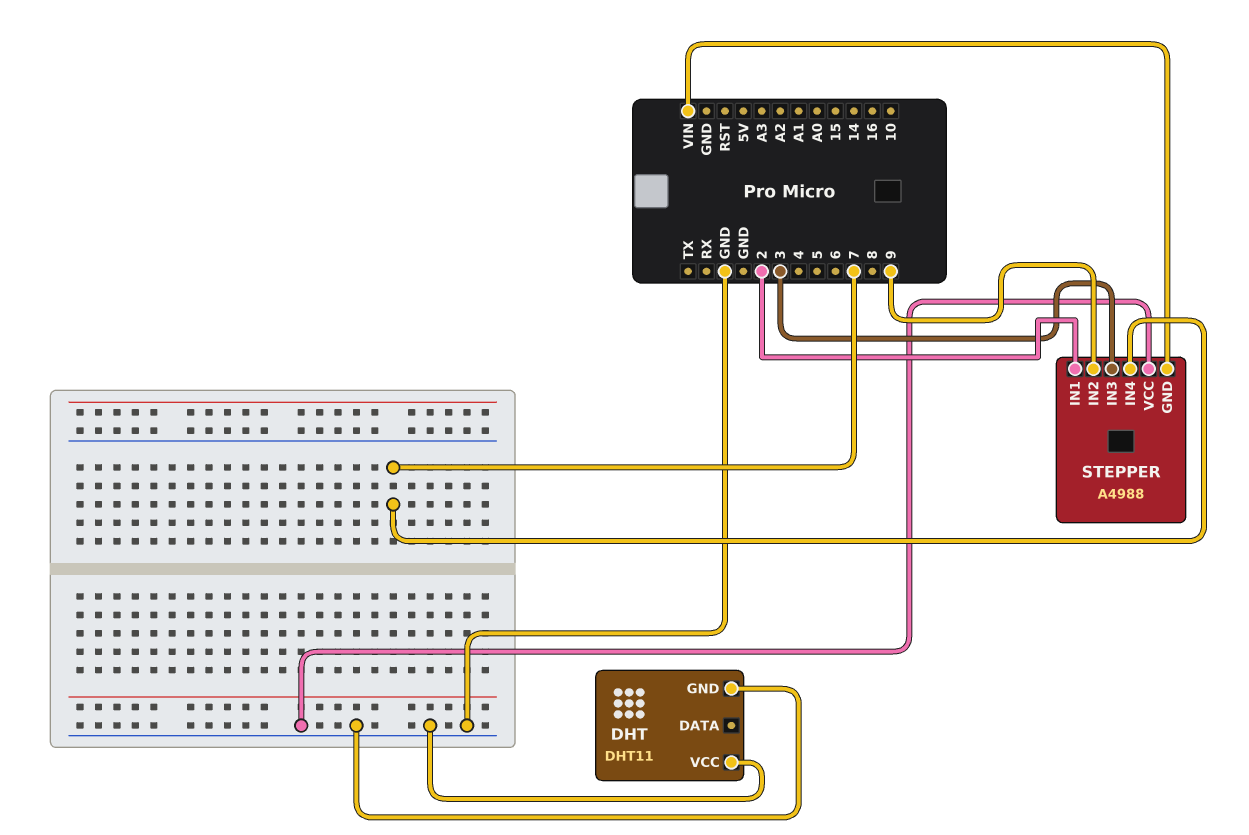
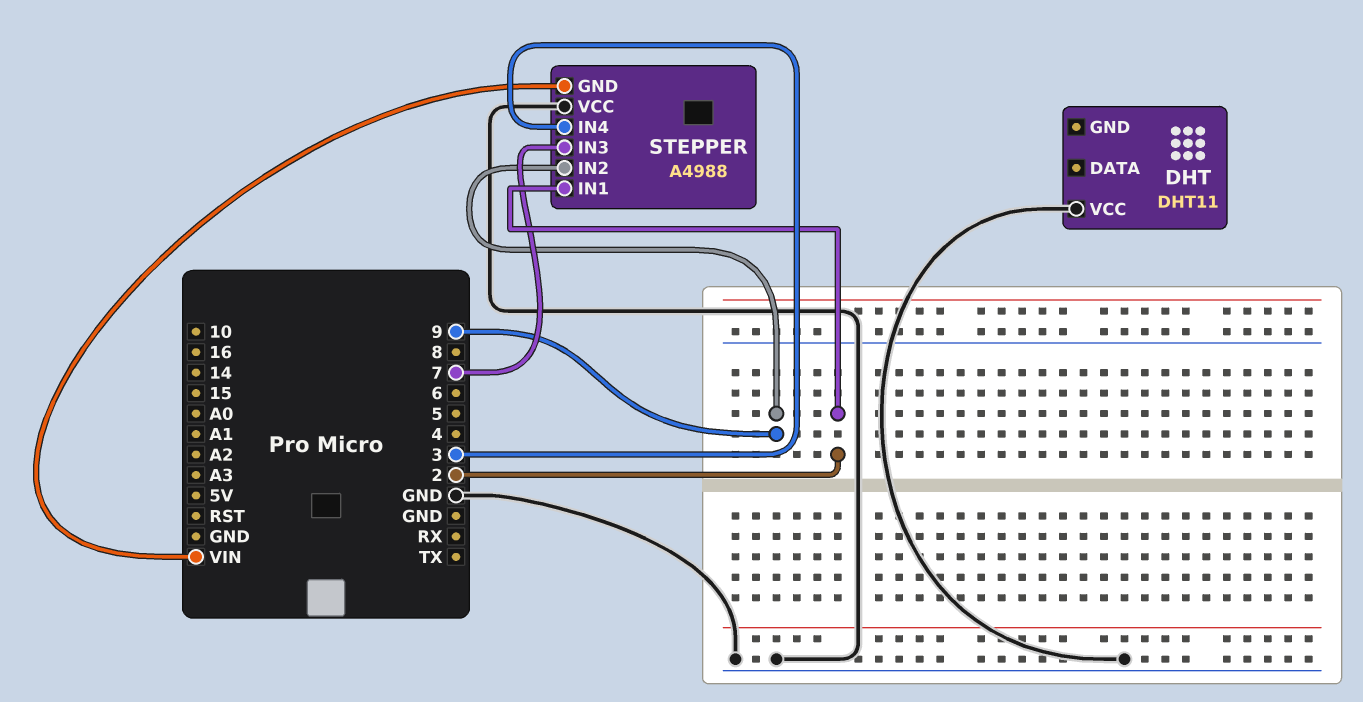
DHT pin GND: GND -> none
STEPPER pin IN3: 3 -> 7
STEPPER pin IN4: 7 -> 3

